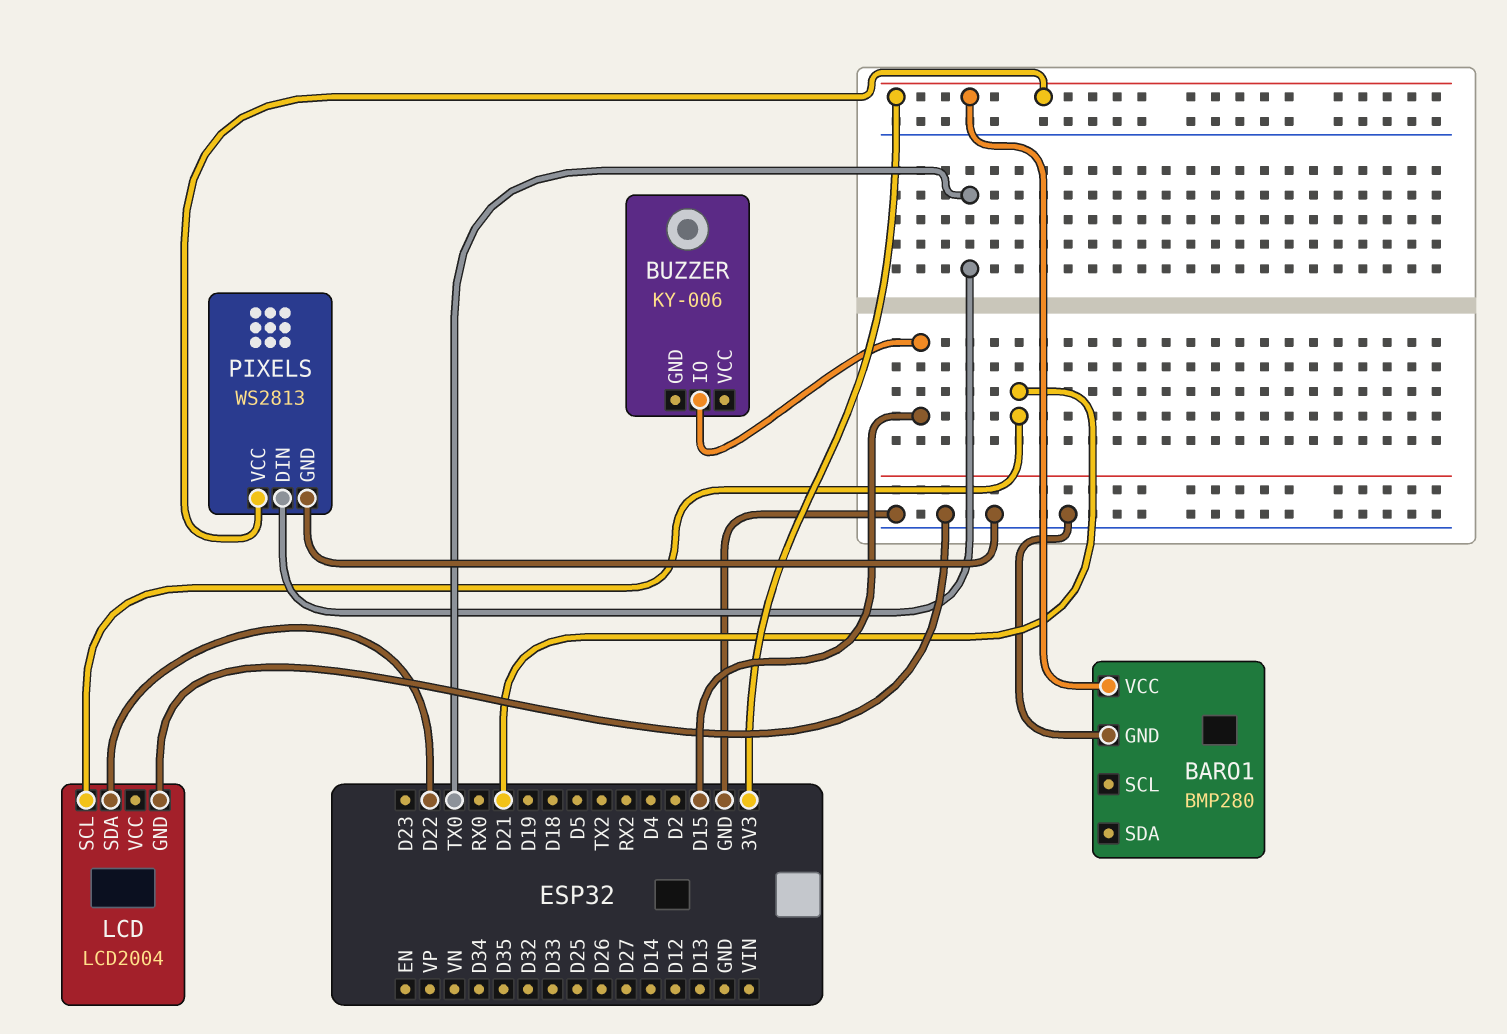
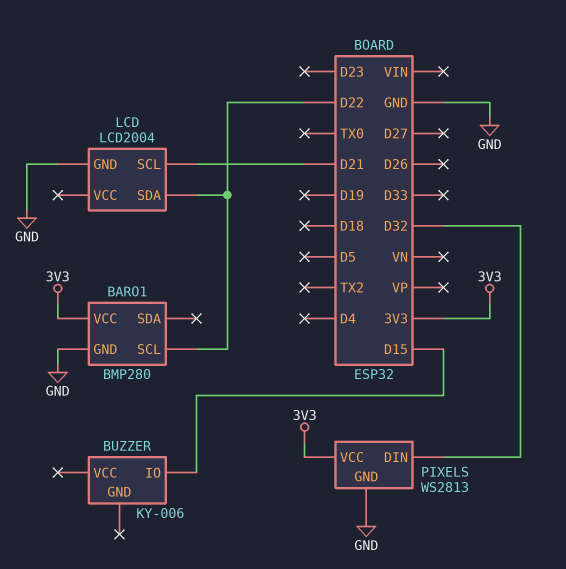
BARO1 pin SCL: none -> D22
PIXELS pin DIN: TX0 -> D32

